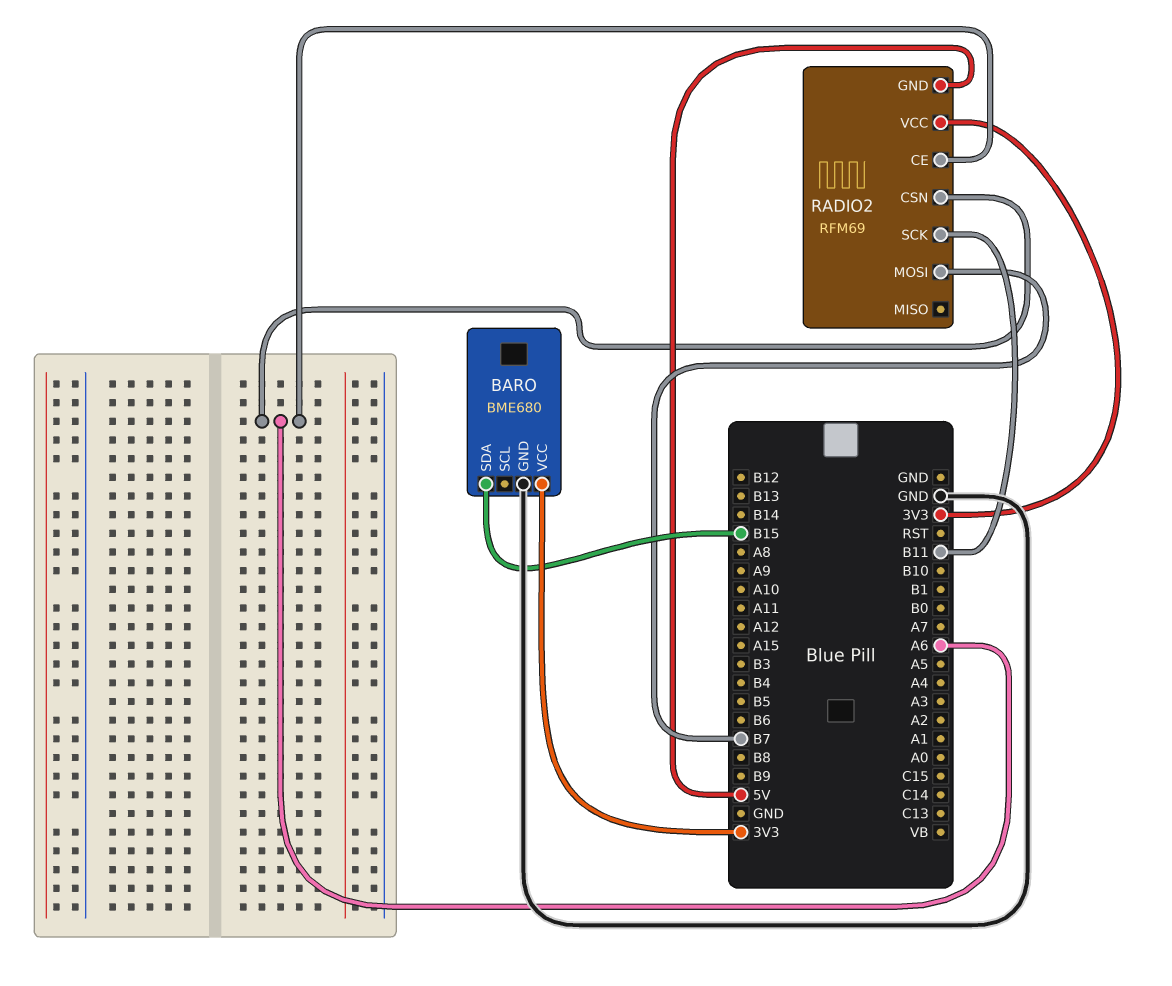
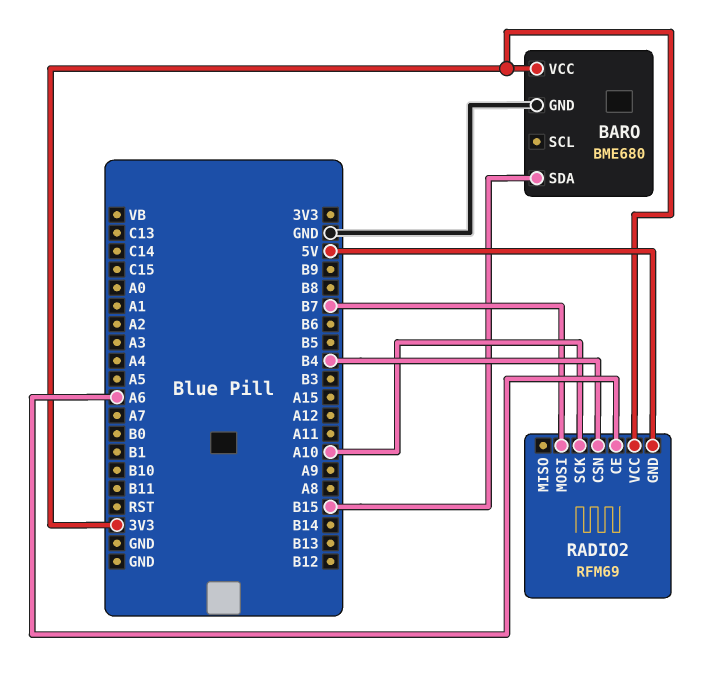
RADIO2 pin CSN: A6 -> B4
RADIO2 pin SCK: B11 -> A10

